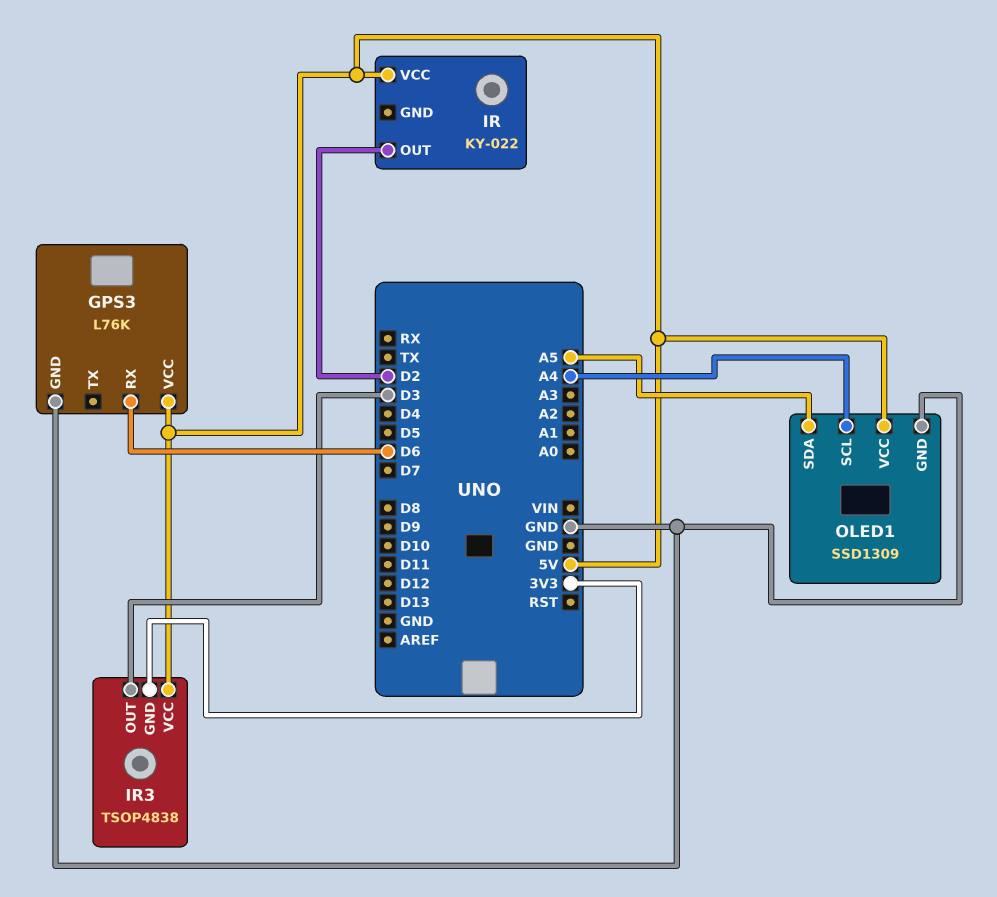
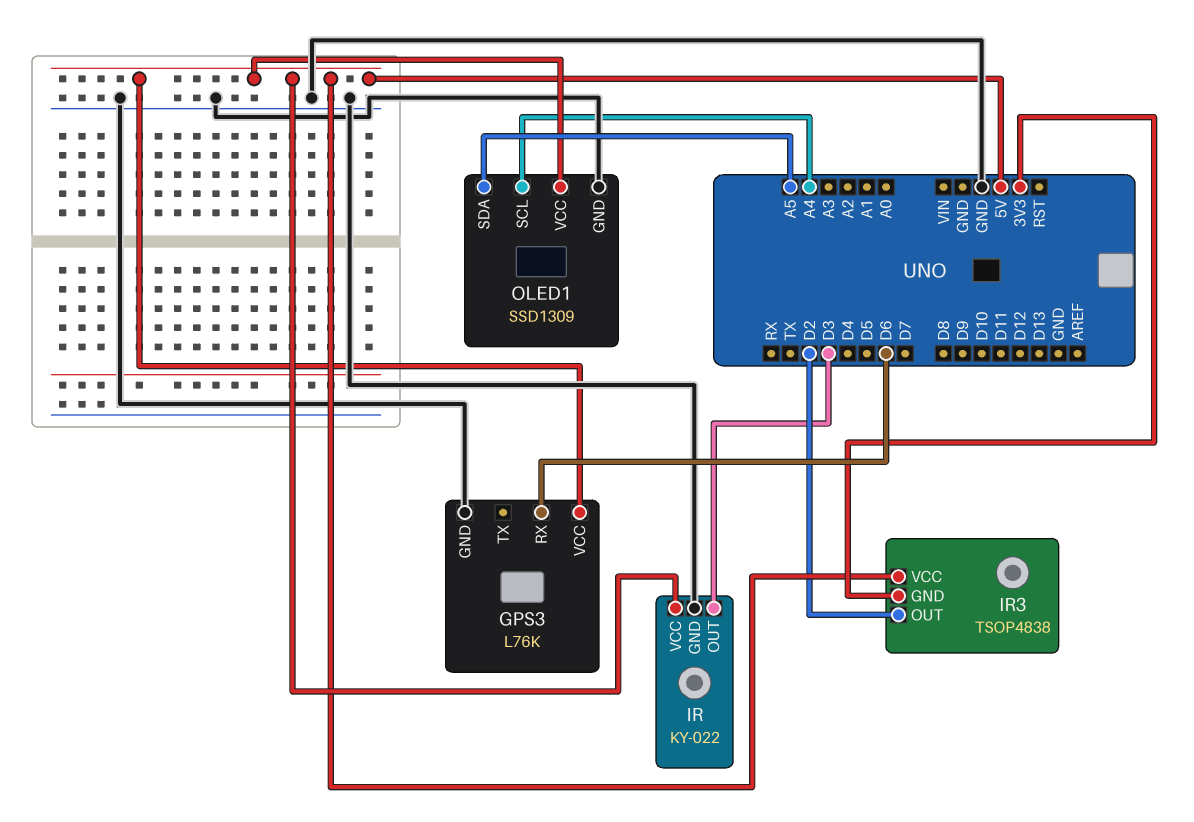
IR pin GND: none -> GND
IR pin OUT: D2 -> D3
IR3 pin OUT: D3 -> D2

